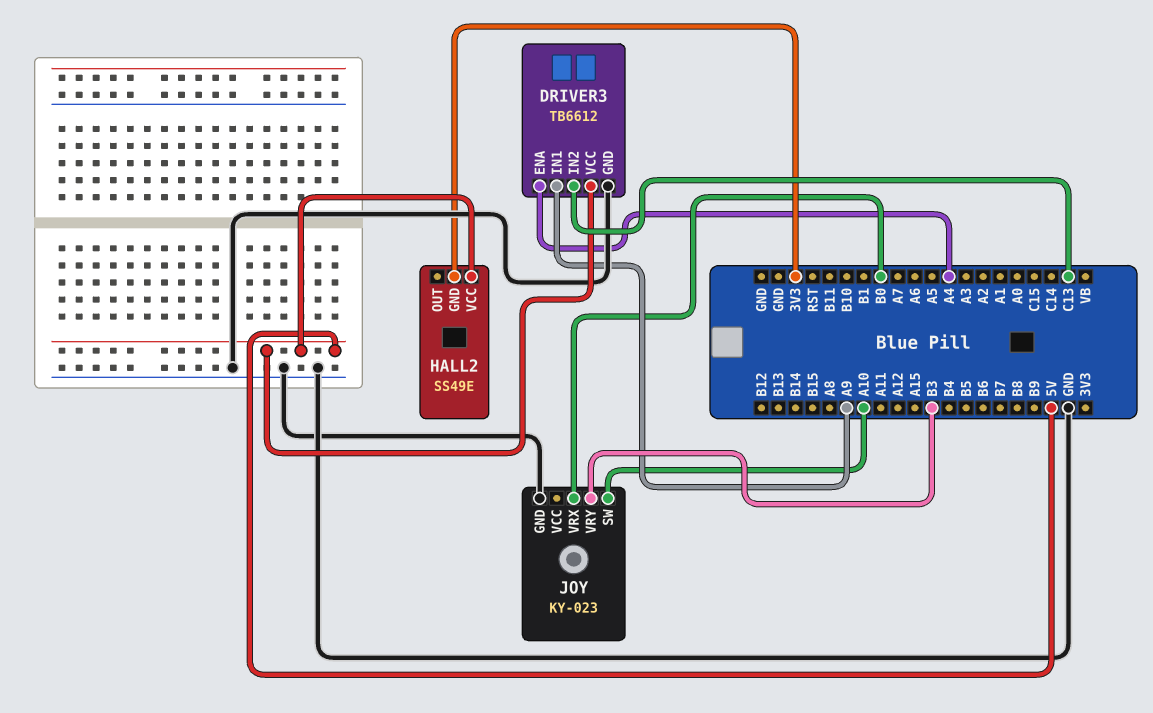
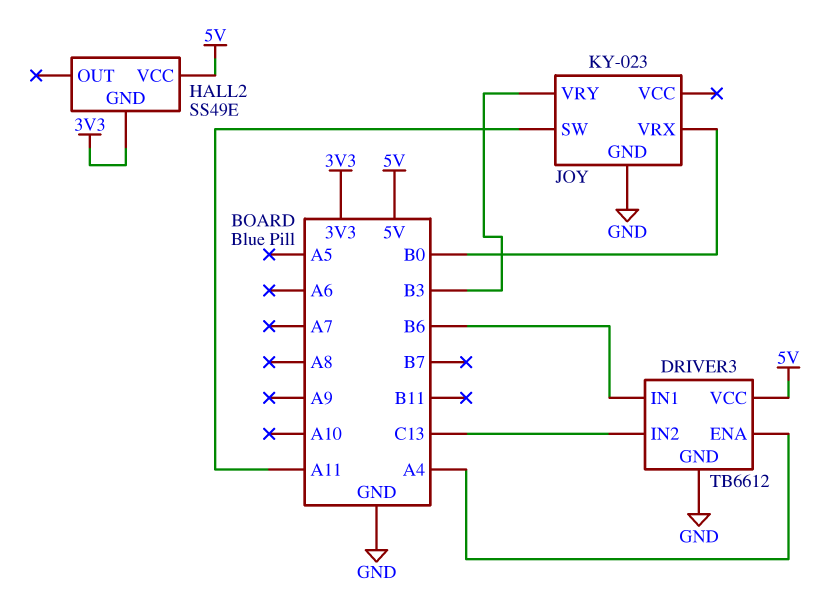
DRIVER3 pin IN1: A9 -> B6
JOY pin SW: A10 -> A11

